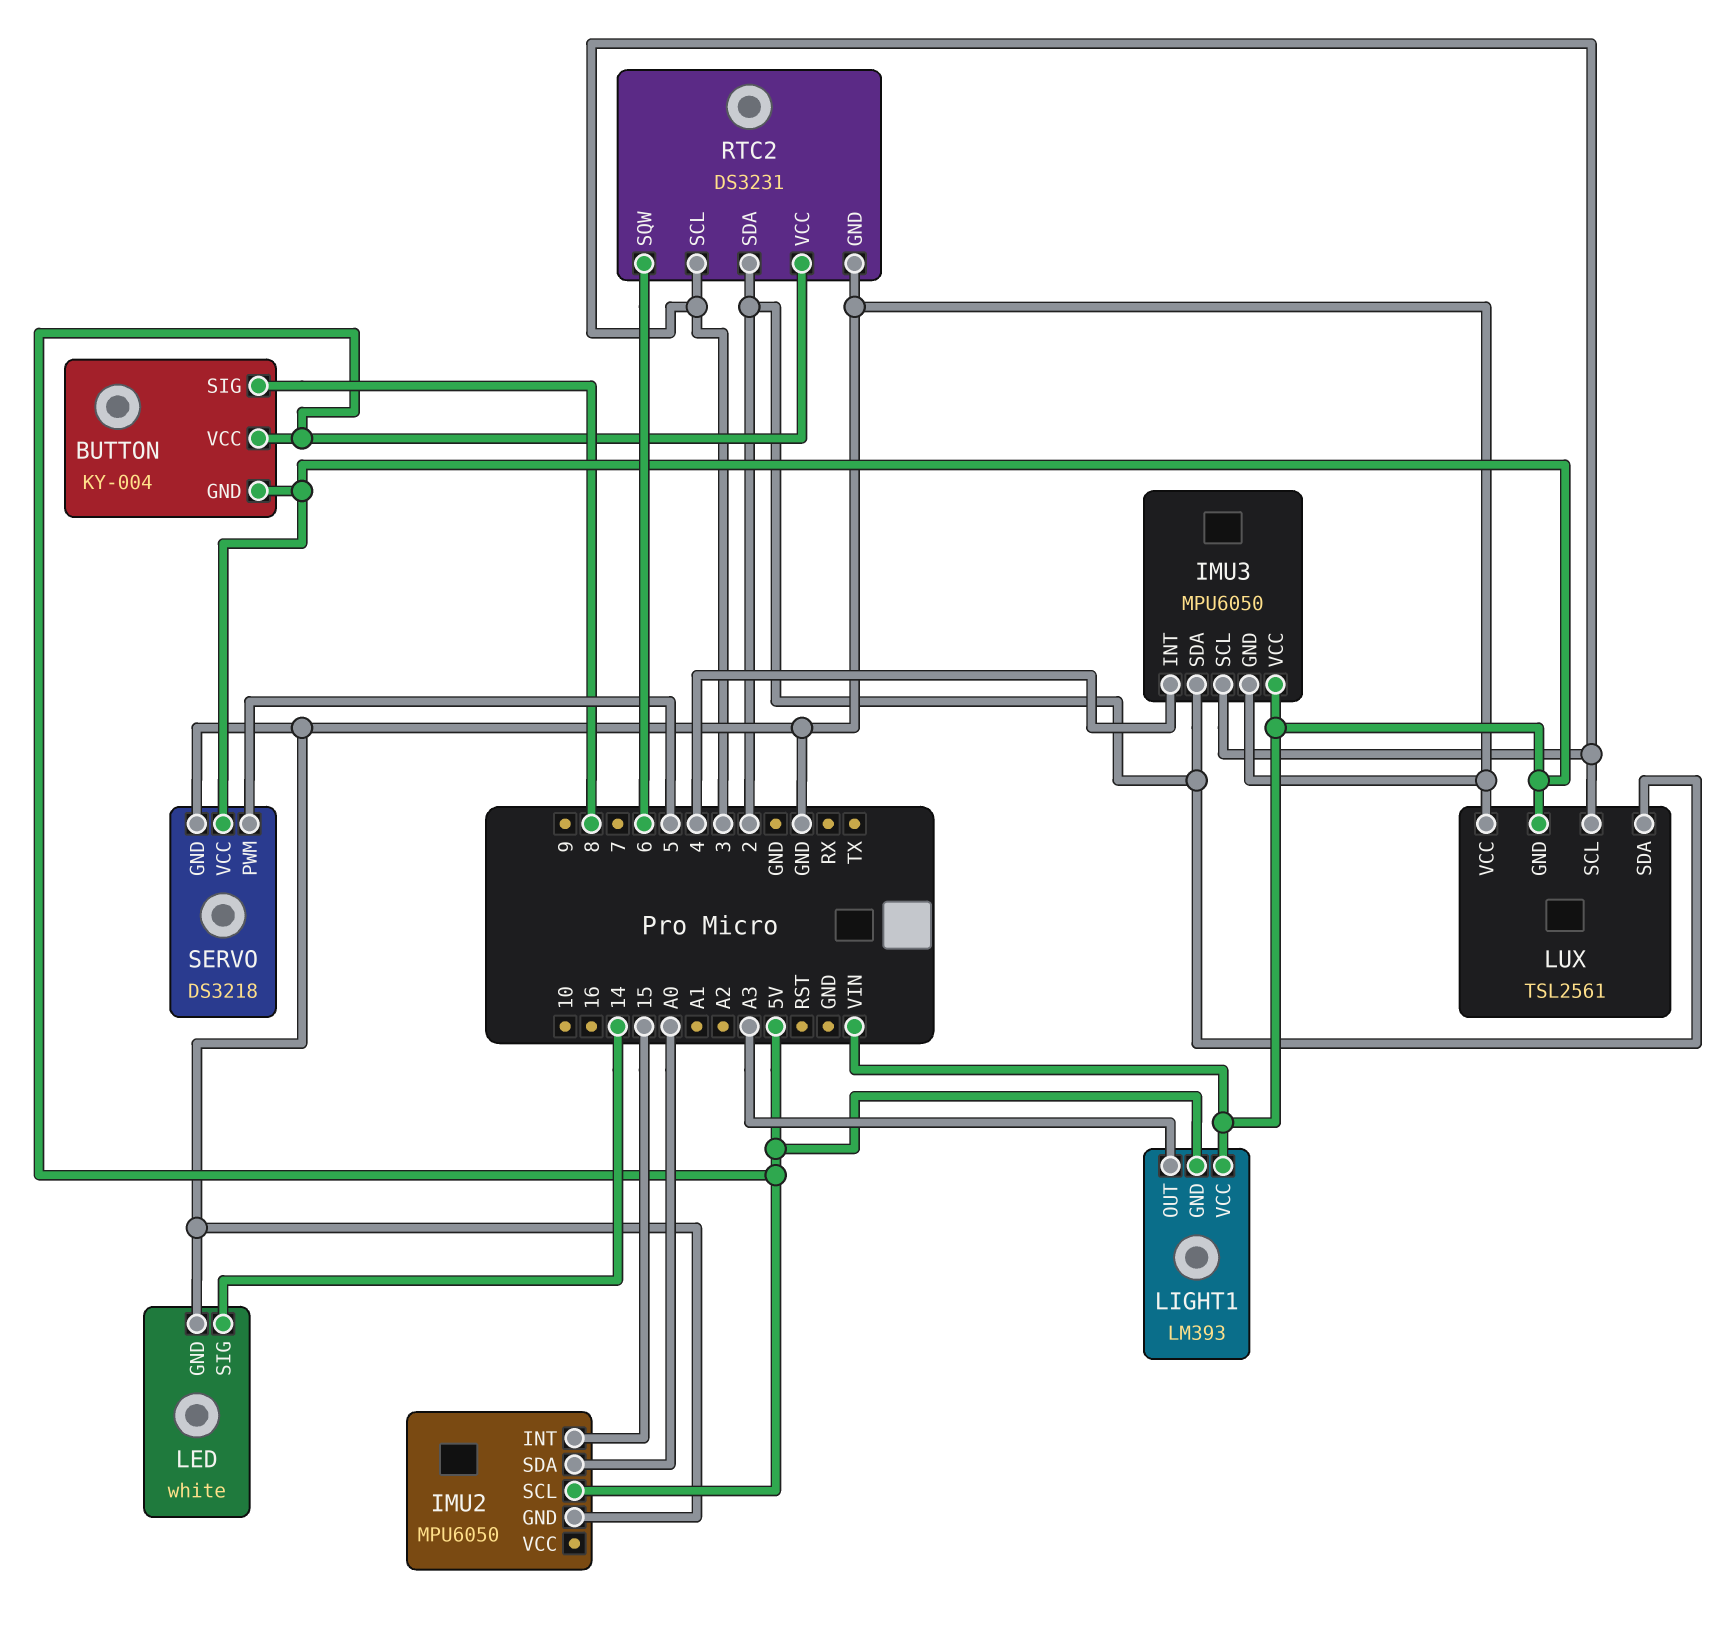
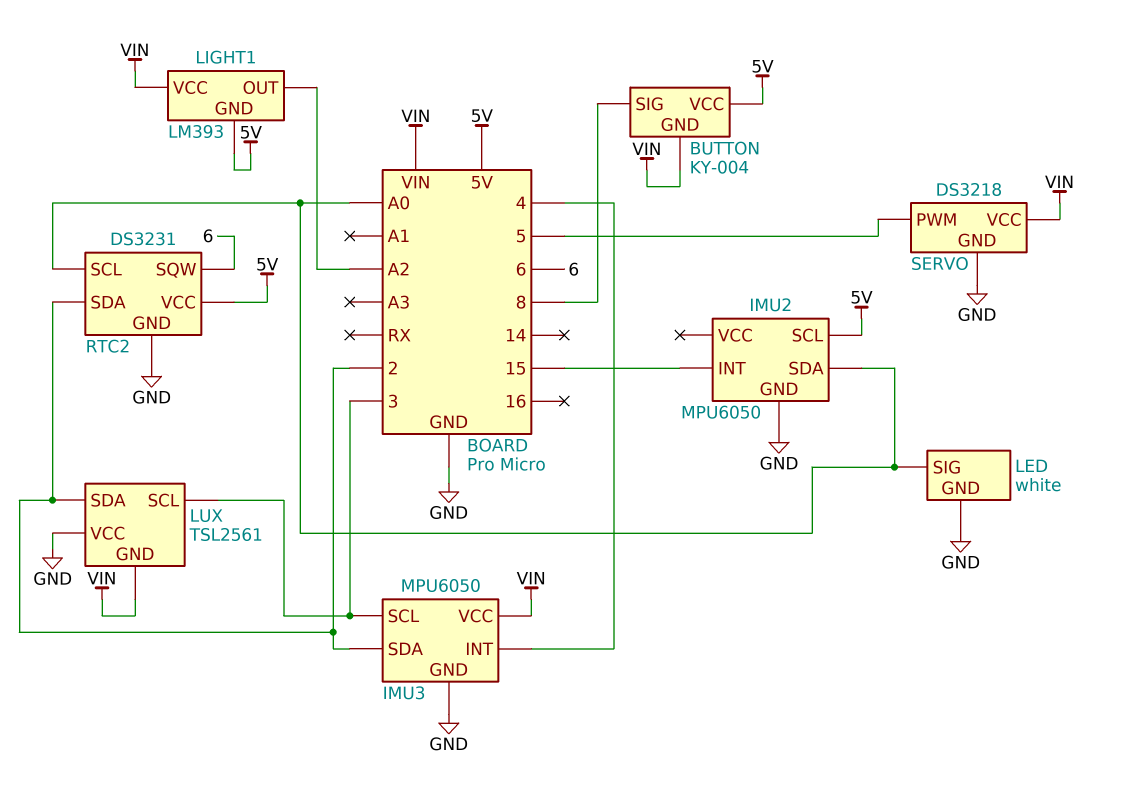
LED pin SIG: 14 -> A0
LIGHT1 pin OUT: A3 -> A2
RTC2 pin SCL: 3 -> A0

